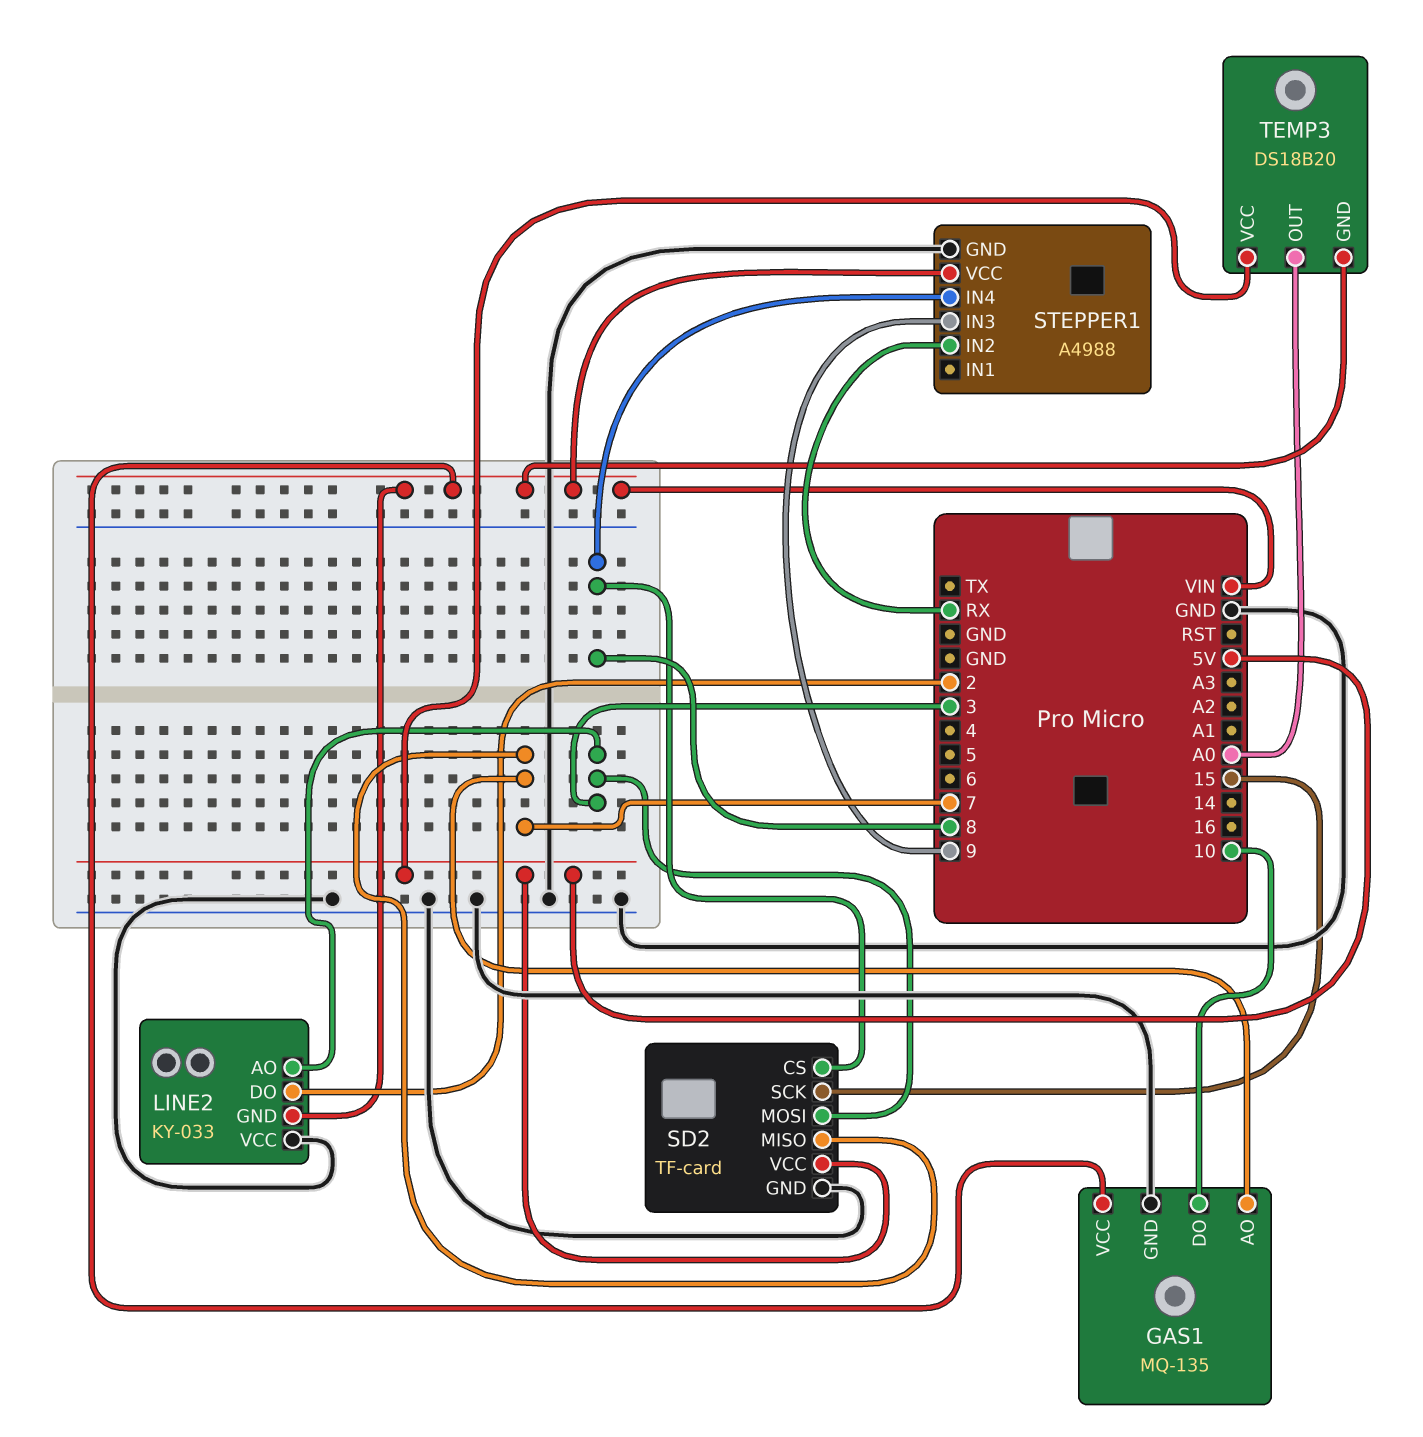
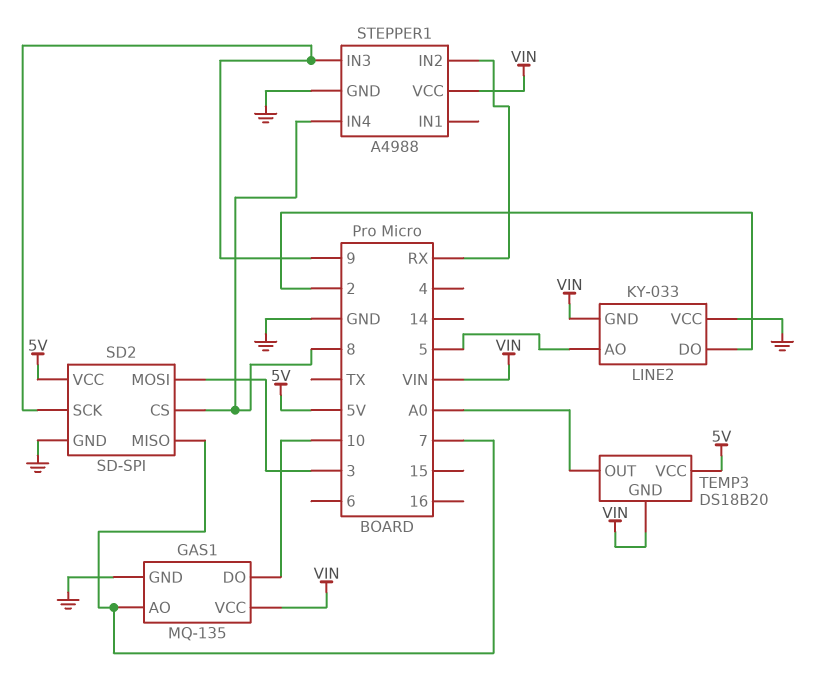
LINE2 pin AO: 3 -> 5
SD2: TF-card -> SD-SPI
SD2 pin SCK: 15 -> 9

